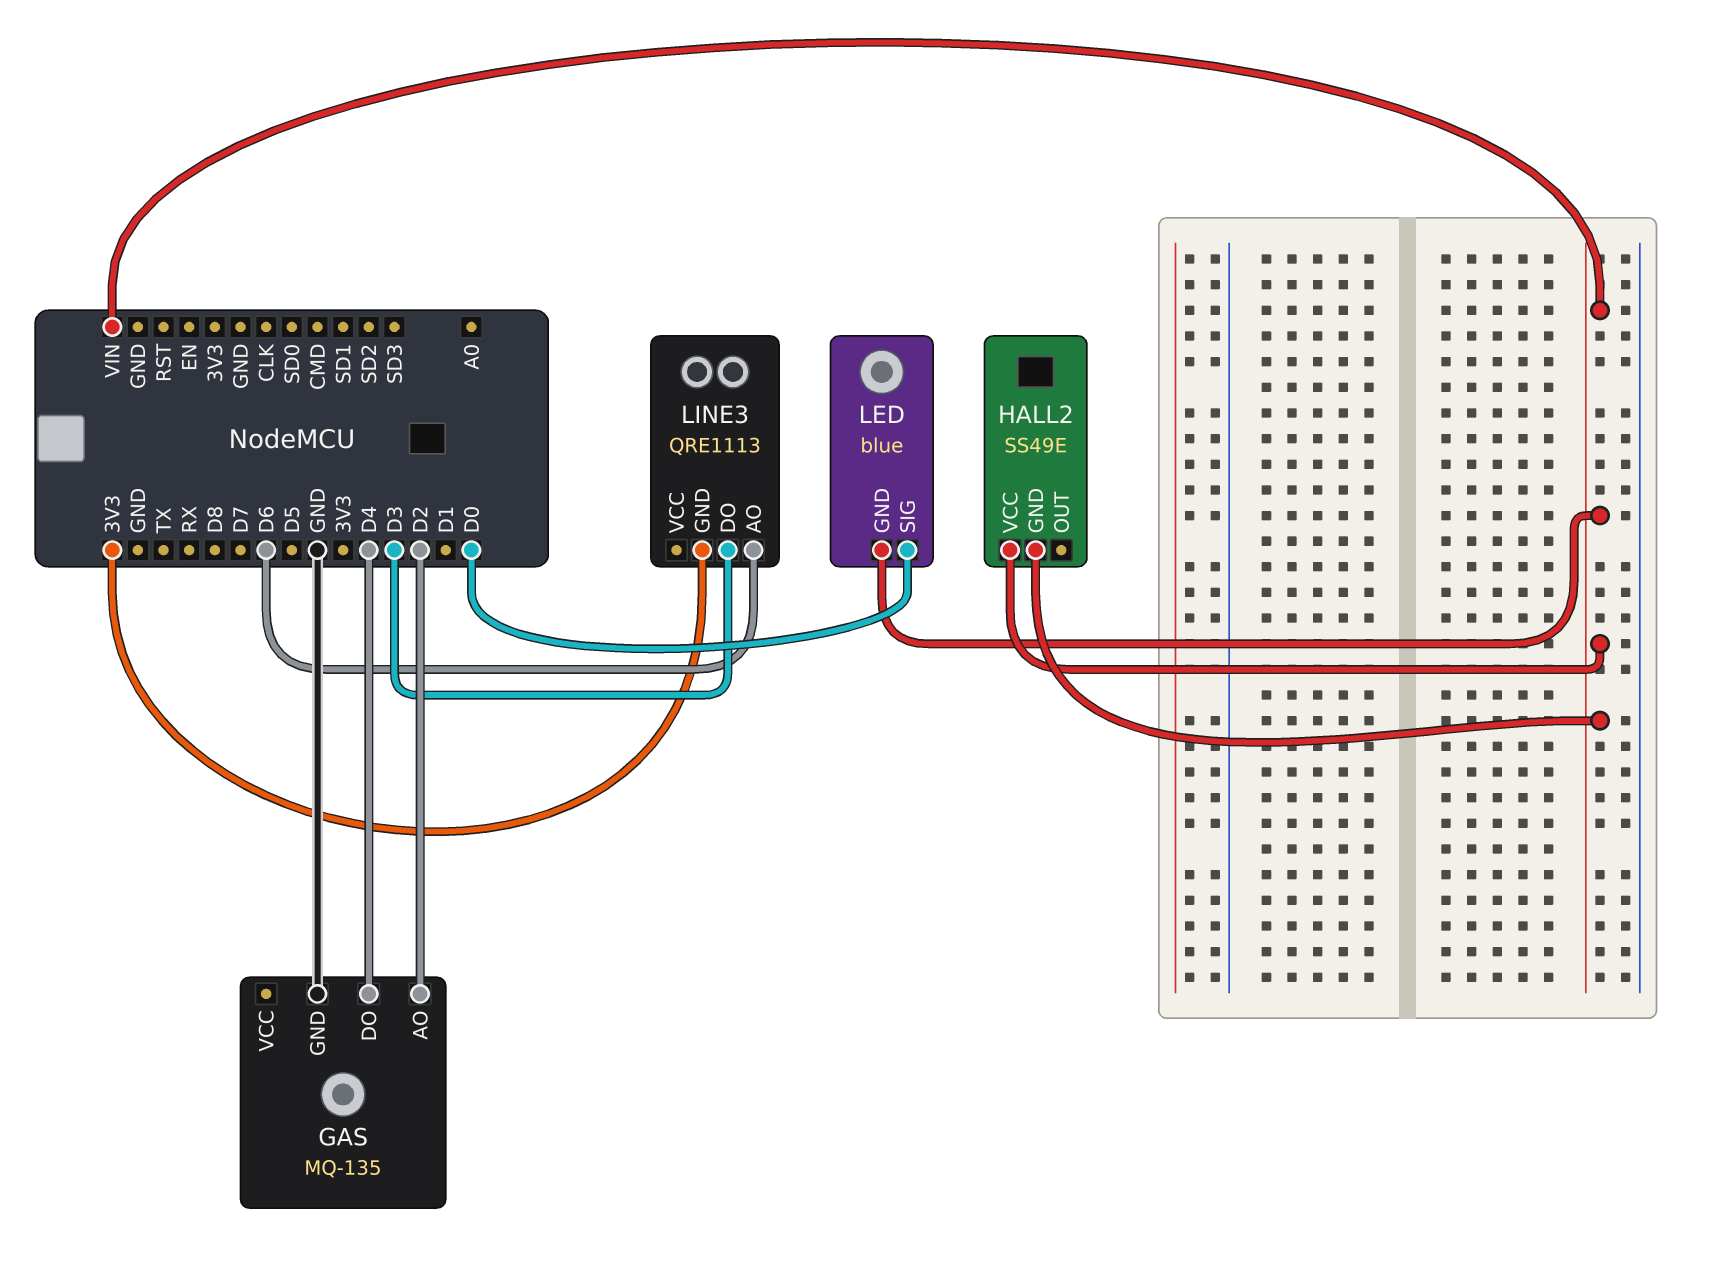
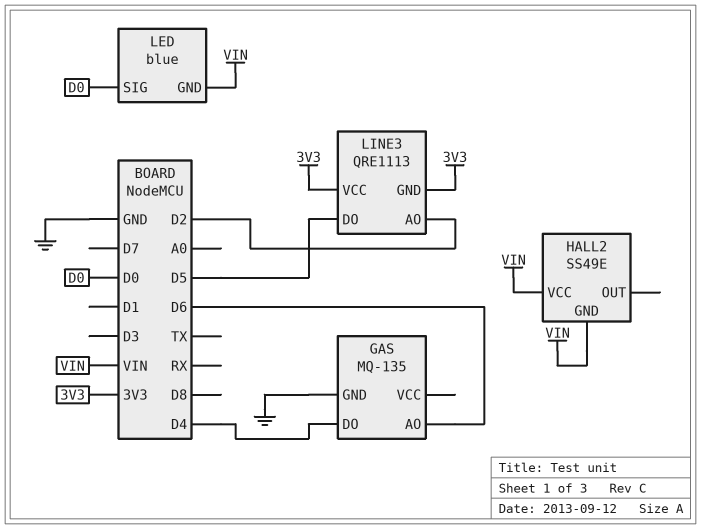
GAS pin AO: D2 -> D6
LINE3 pin AO: D6 -> D2
LINE3 pin DO: D3 -> D5
LINE3 pin VCC: none -> 3V3

